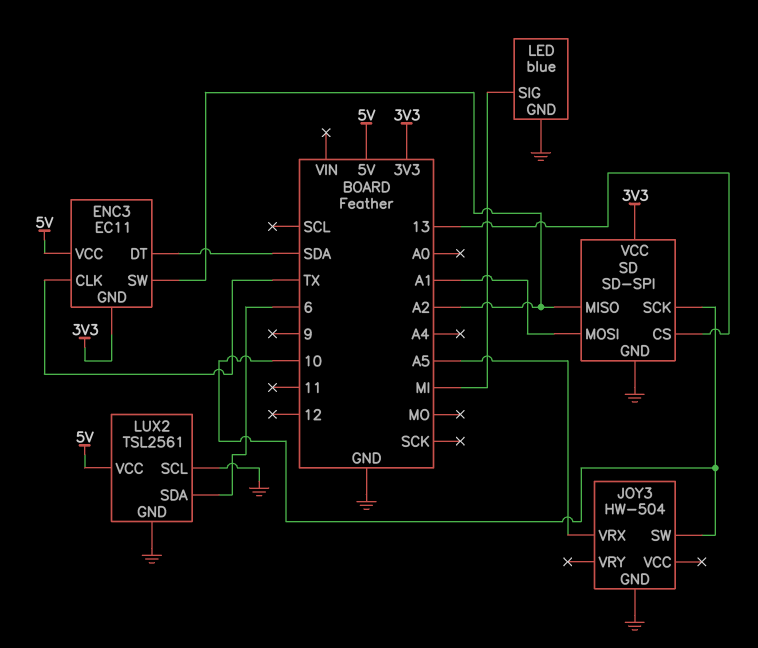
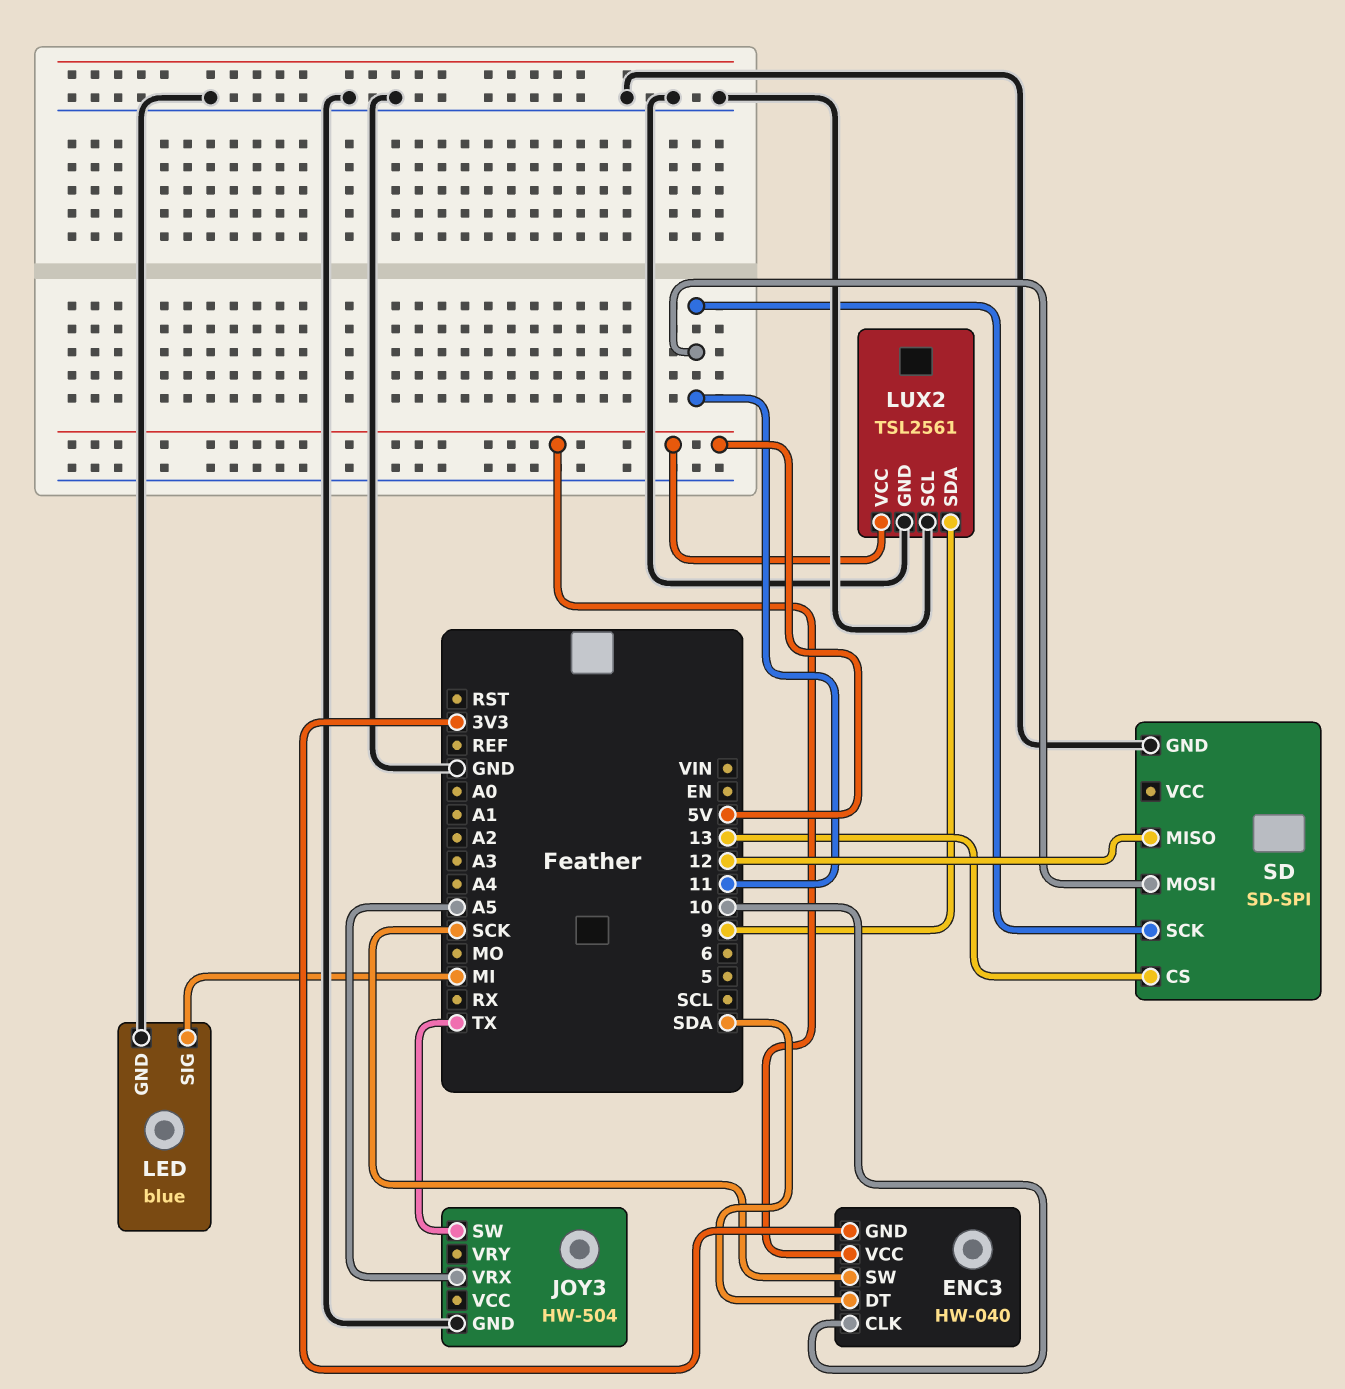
ENC3: EC11 -> HW-040
ENC3 pin CLK: TX -> 10
ENC3 pin SW: A2 -> SCK
JOY3 pin SW: 10 -> TX
LUX2 pin SDA: 6 -> 9
SD pin MISO: A2 -> 12
SD pin MOSI: A1 -> 11
SD pin SCK: 10 -> 11
SD pin VCC: 3V3 -> none

